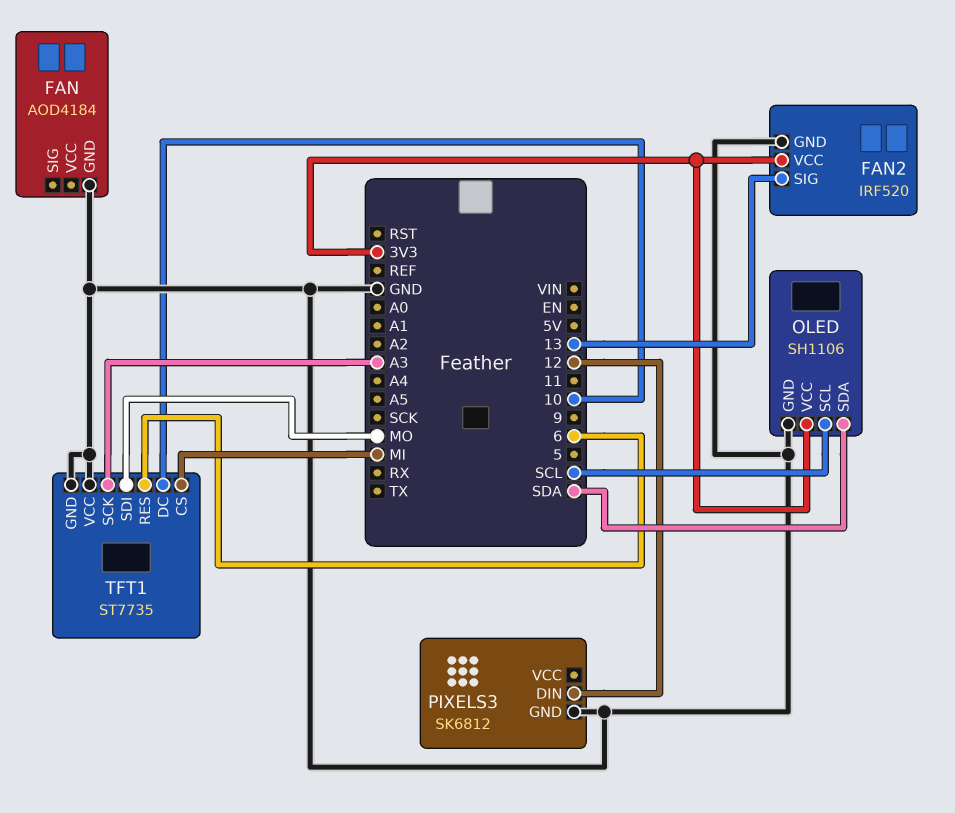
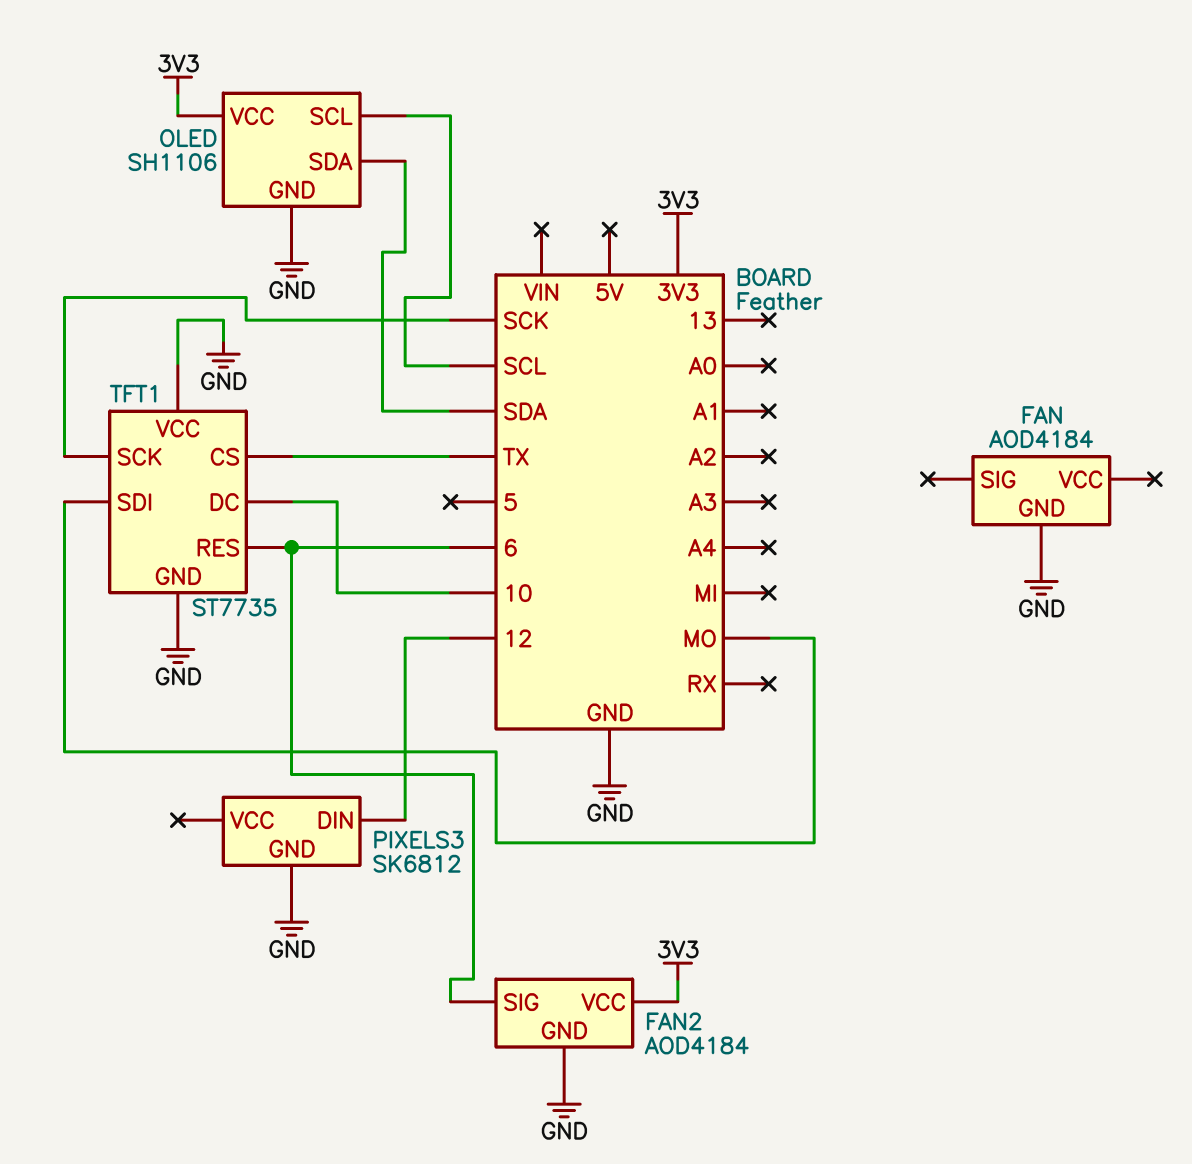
FAN2: IRF520 -> AOD4184
FAN2 pin SIG: 13 -> 6
TFT1 pin CS: MI -> TX
TFT1 pin SCK: A3 -> SCK

